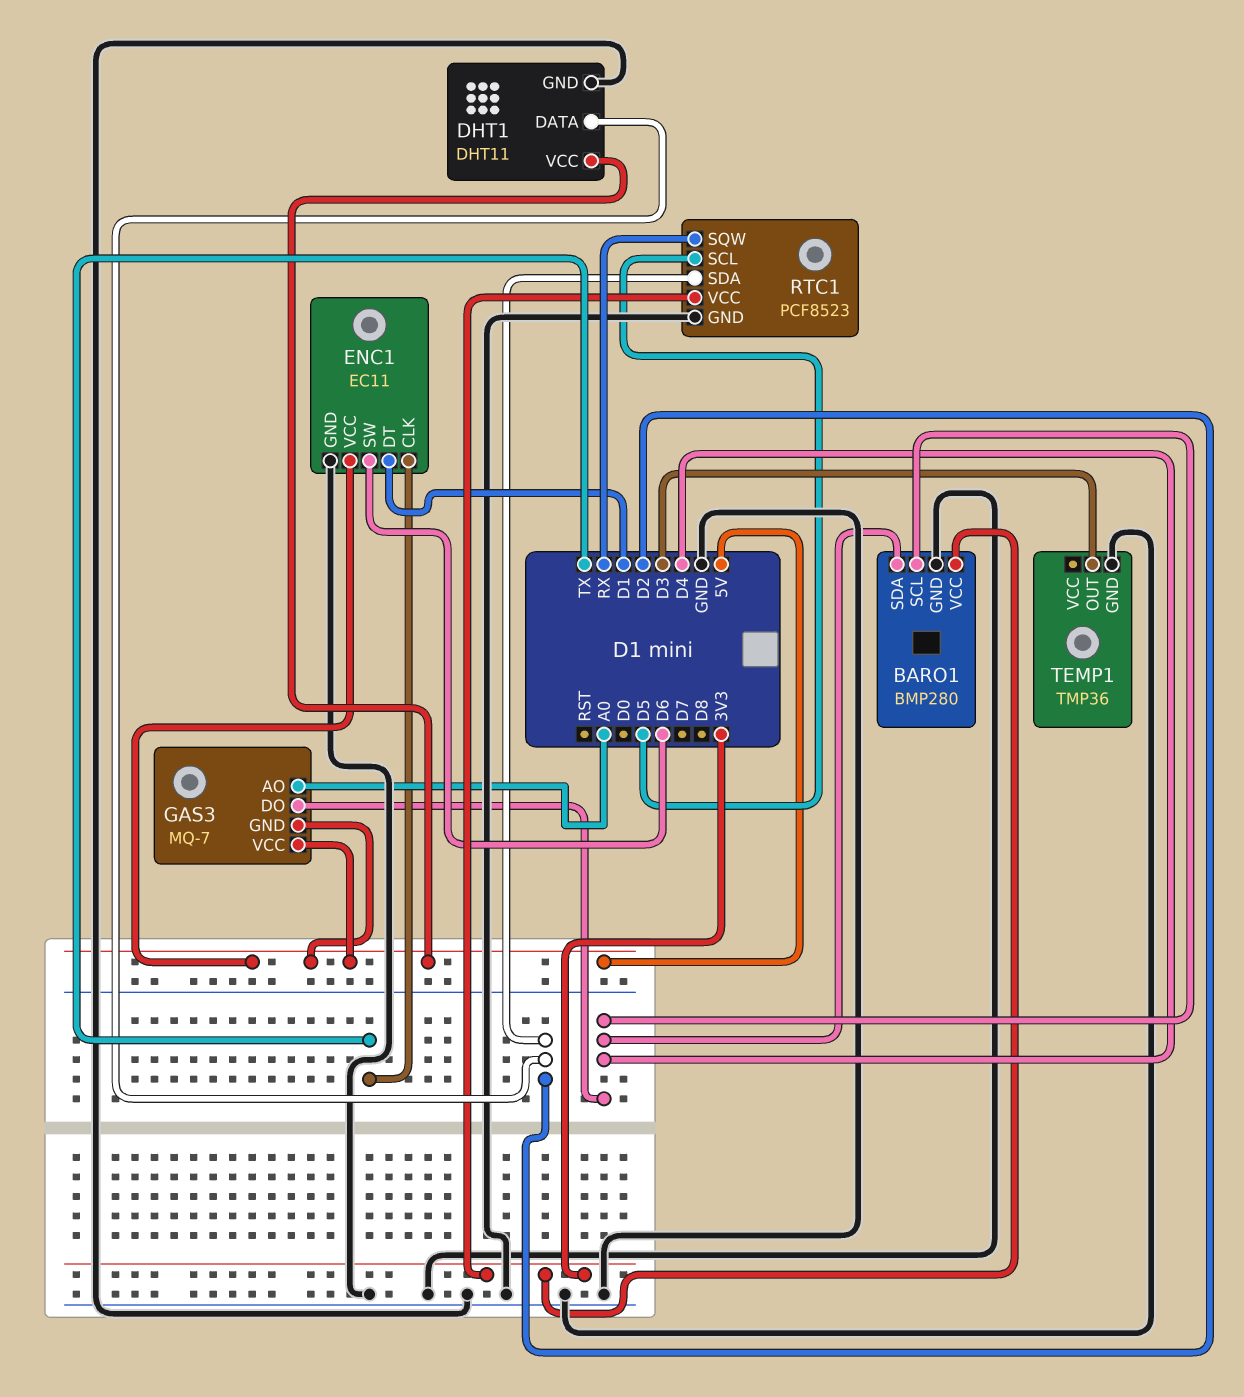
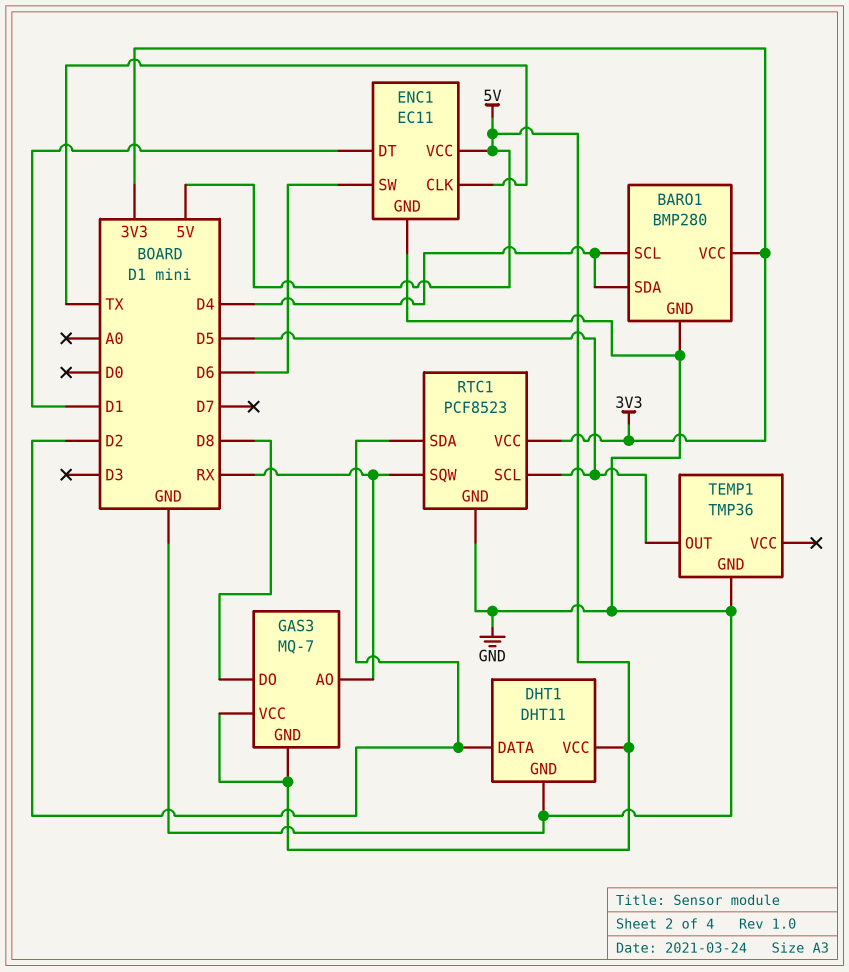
GAS3 pin AO: A0 -> RX
GAS3 pin DO: D4 -> D8
TEMP1 pin OUT: D3 -> D5

